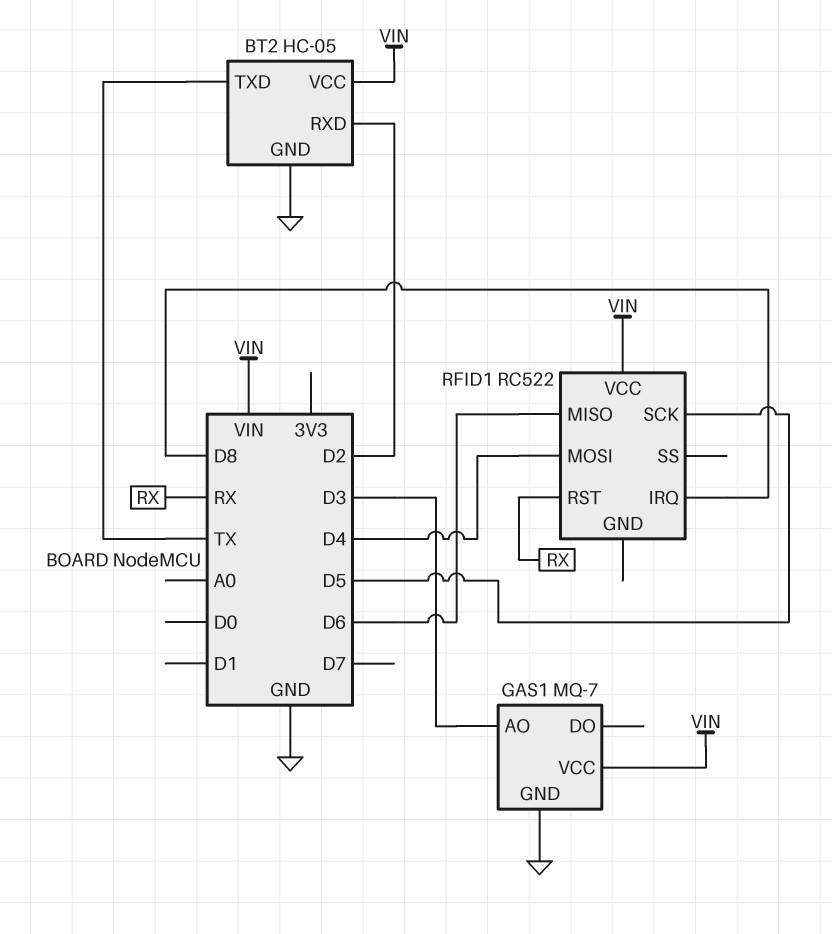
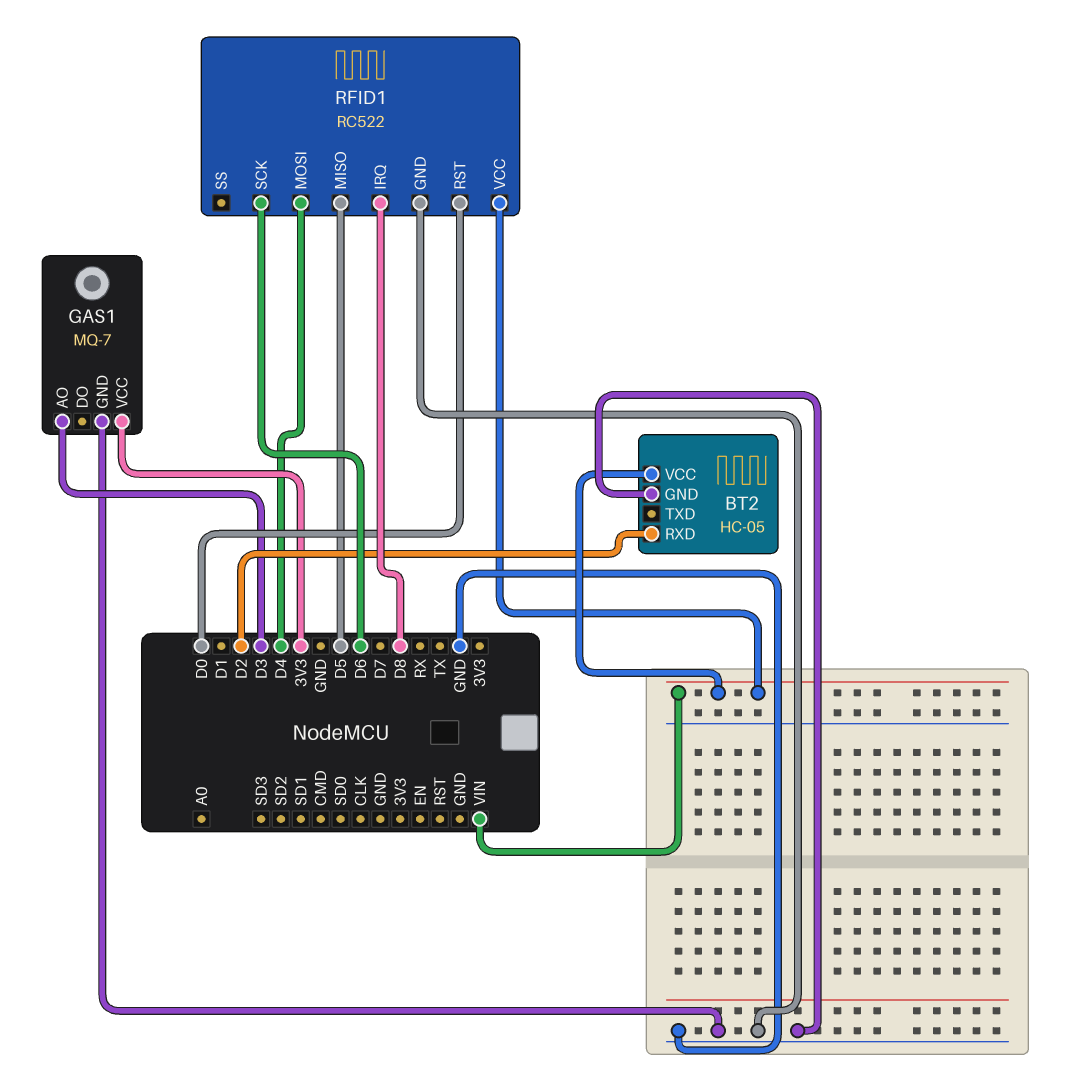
BT2 pin TXD: TX -> none
GAS1 pin VCC: VIN -> 3V3
RFID1 pin GND: none -> GND
RFID1 pin MISO: D6 -> D5
RFID1 pin RST: RX -> D0
RFID1 pin SCK: D5 -> D6

